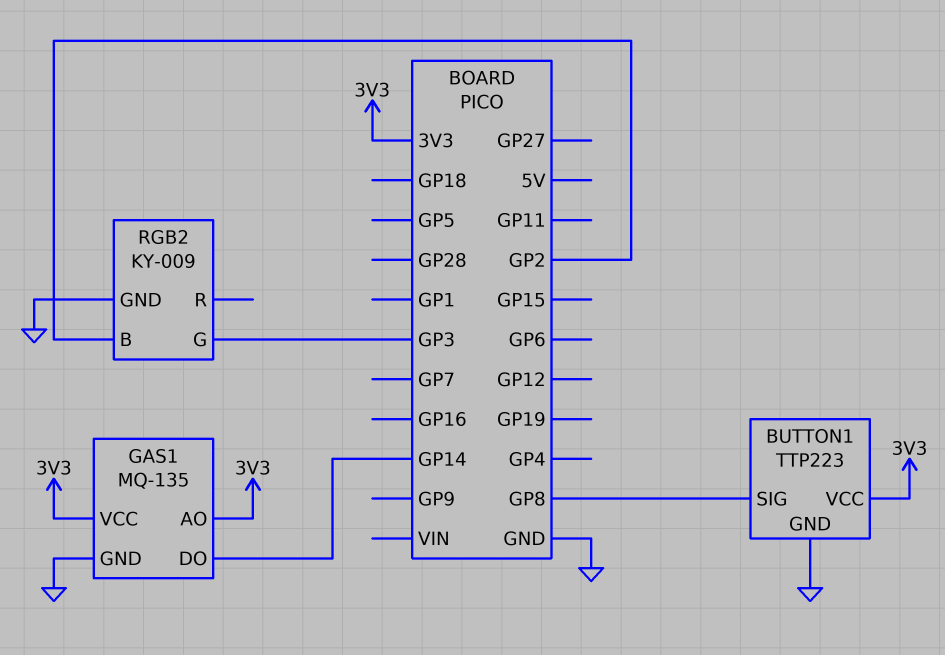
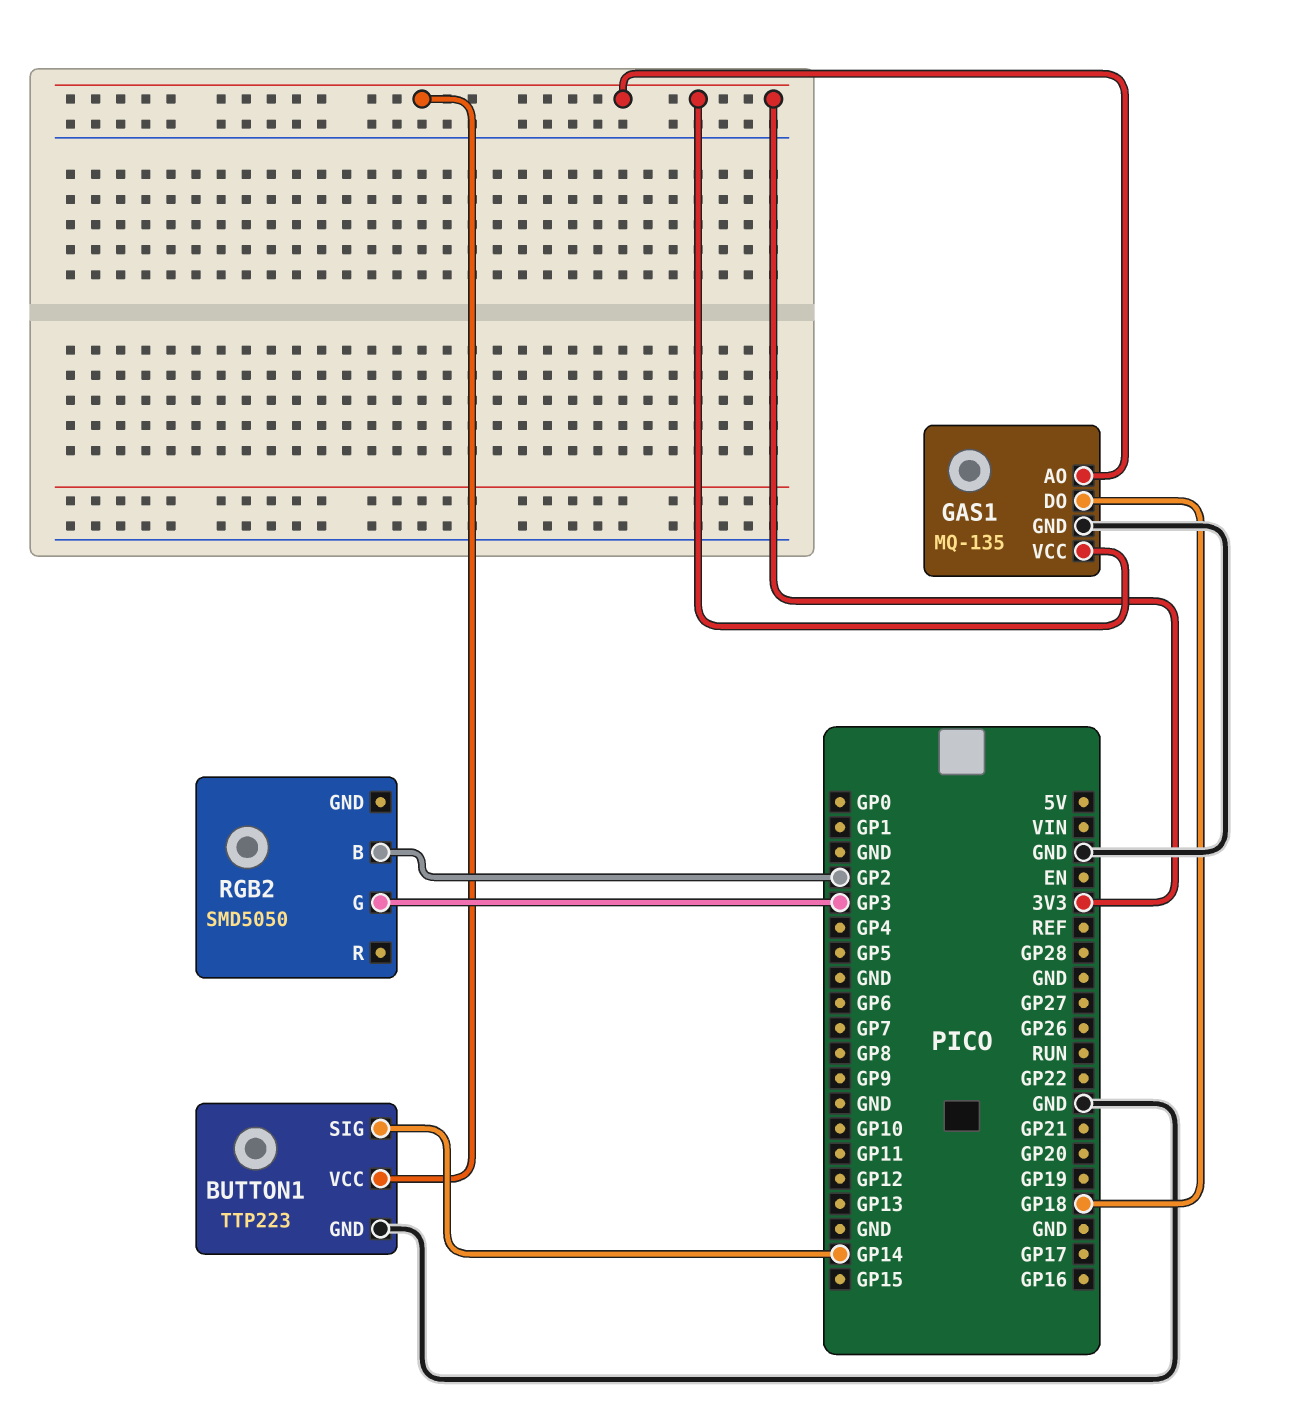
BUTTON1 pin SIG: GP8 -> GP14
GAS1 pin DO: GP14 -> GP18
RGB2: KY-009 -> SMD5050
RGB2 pin GND: GND -> none

